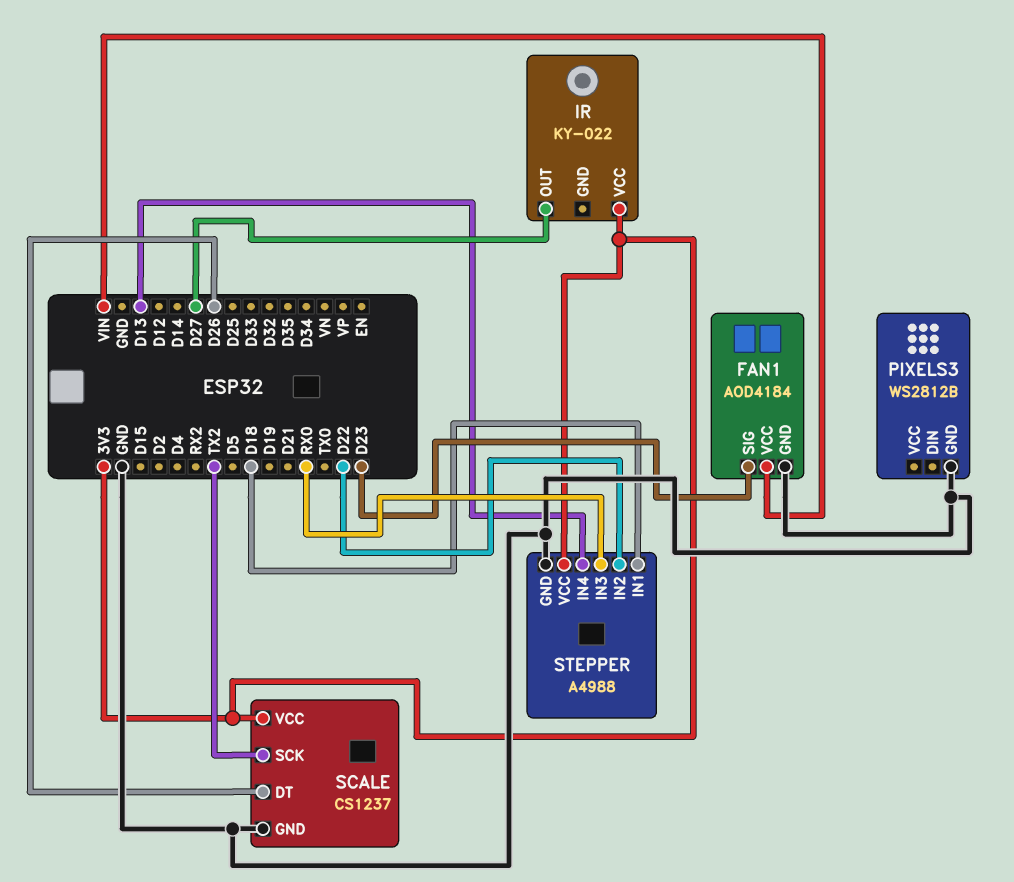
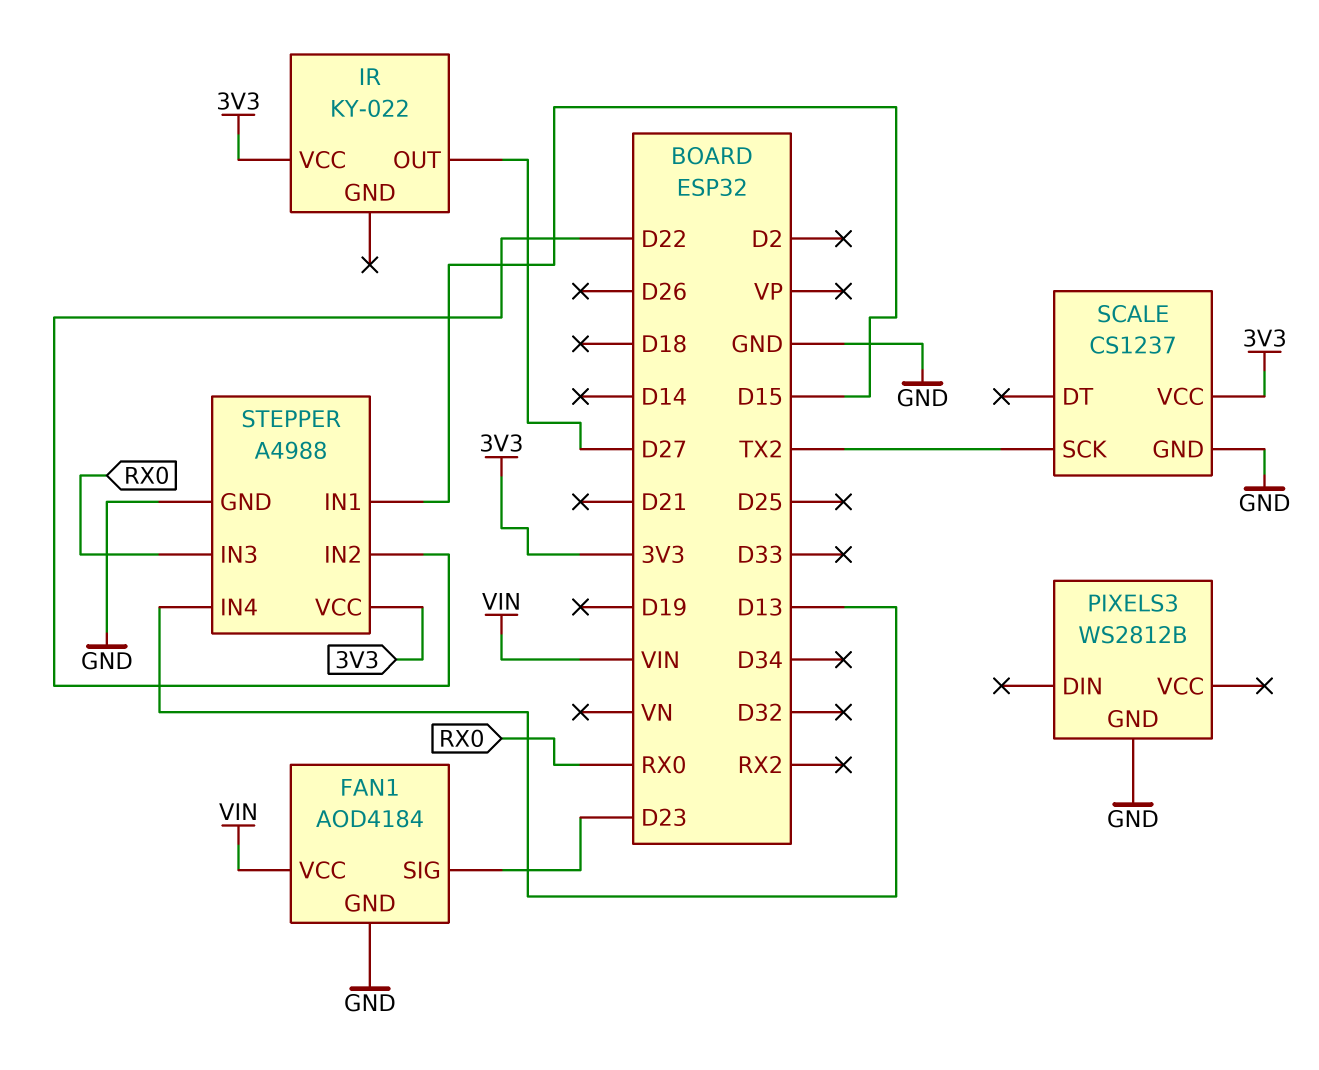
SCALE pin DT: D26 -> none
STEPPER pin IN1: D18 -> D15

